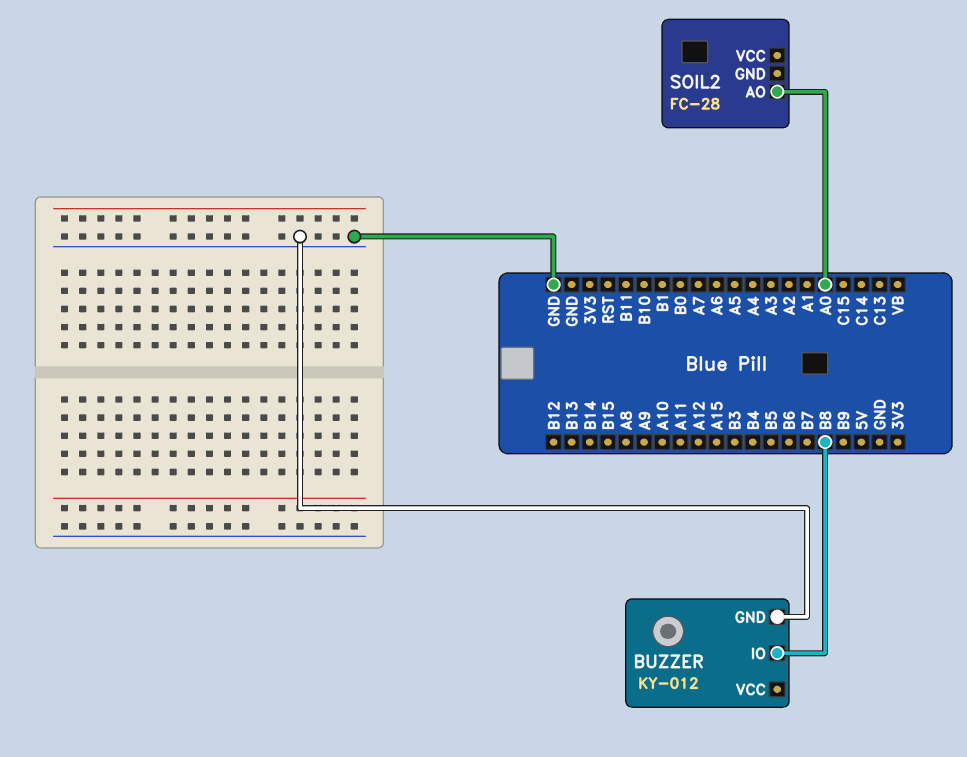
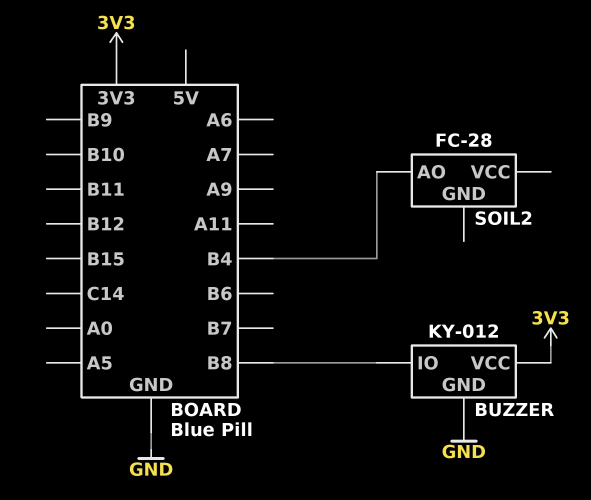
BUZZER pin VCC: none -> 3V3
SOIL2 pin AO: A0 -> B4

